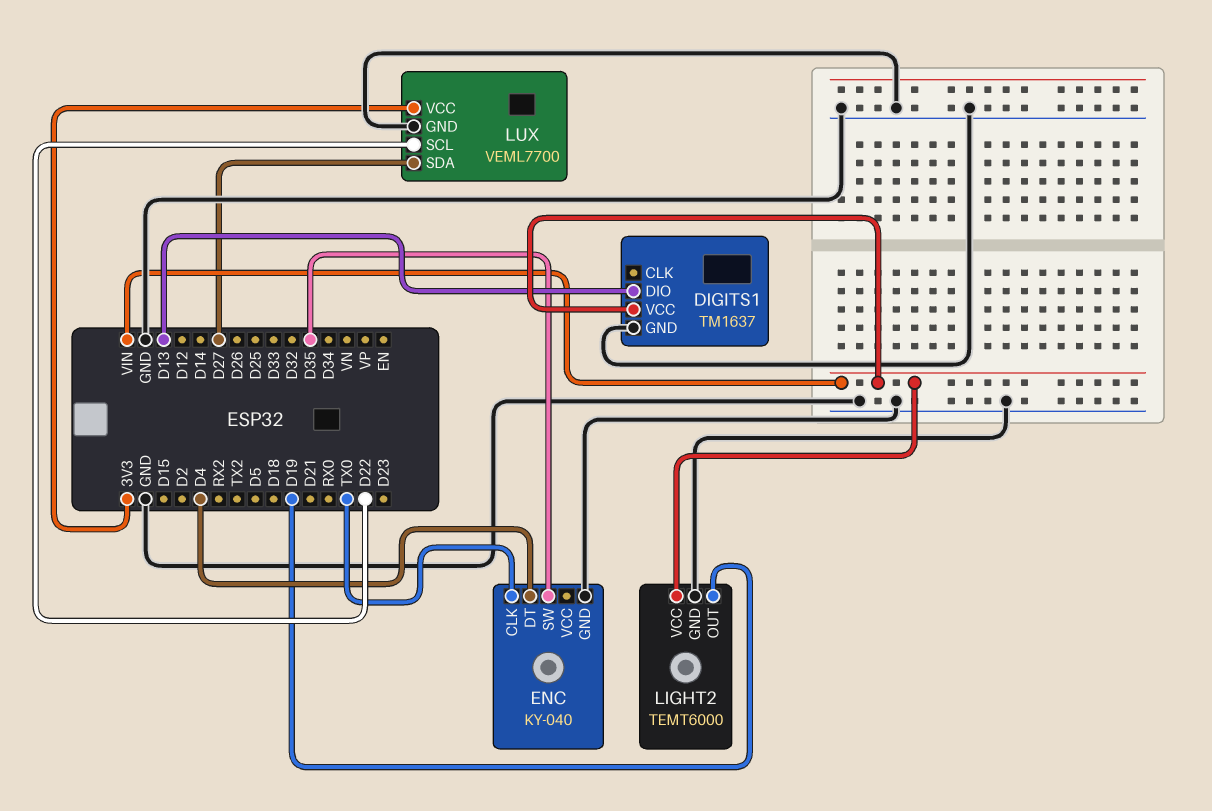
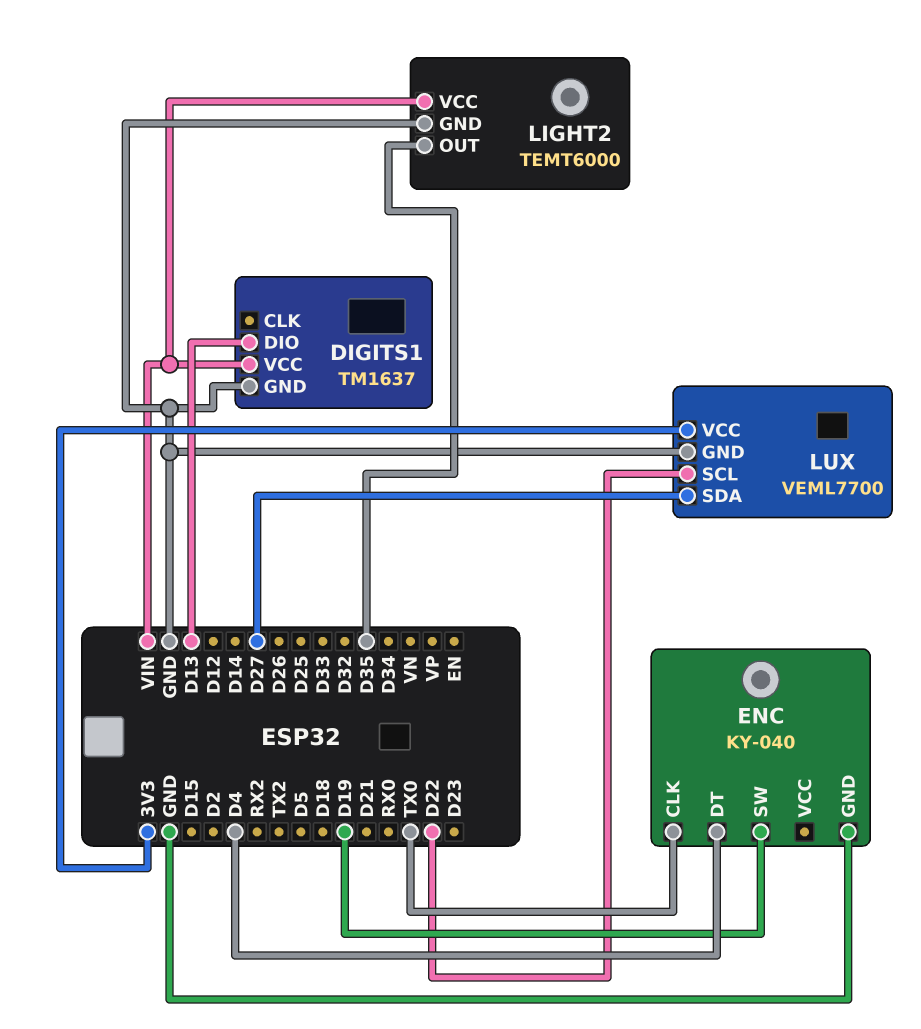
ENC pin SW: D35 -> D19
LIGHT2 pin OUT: D19 -> D35

